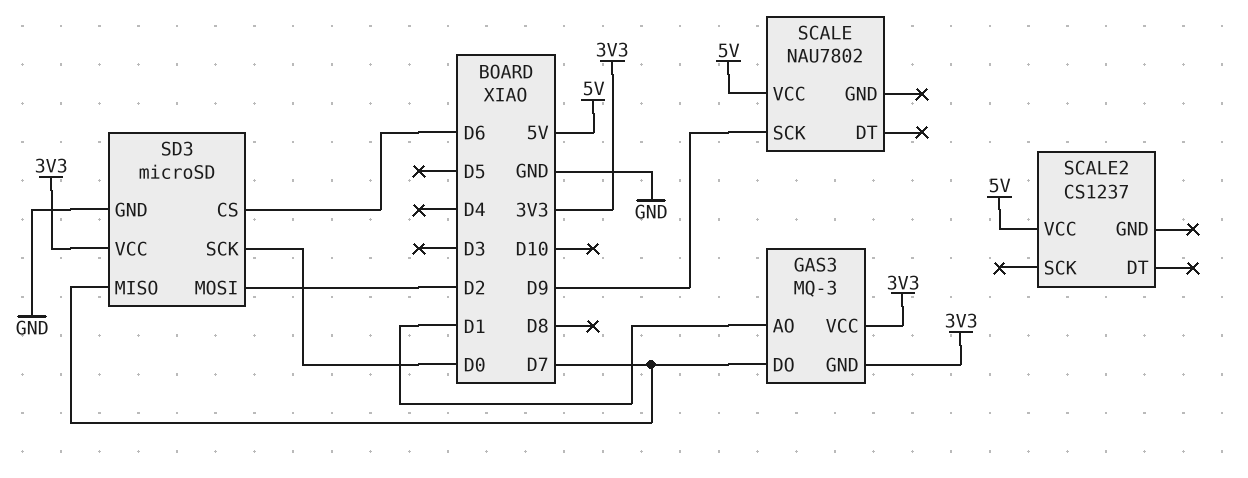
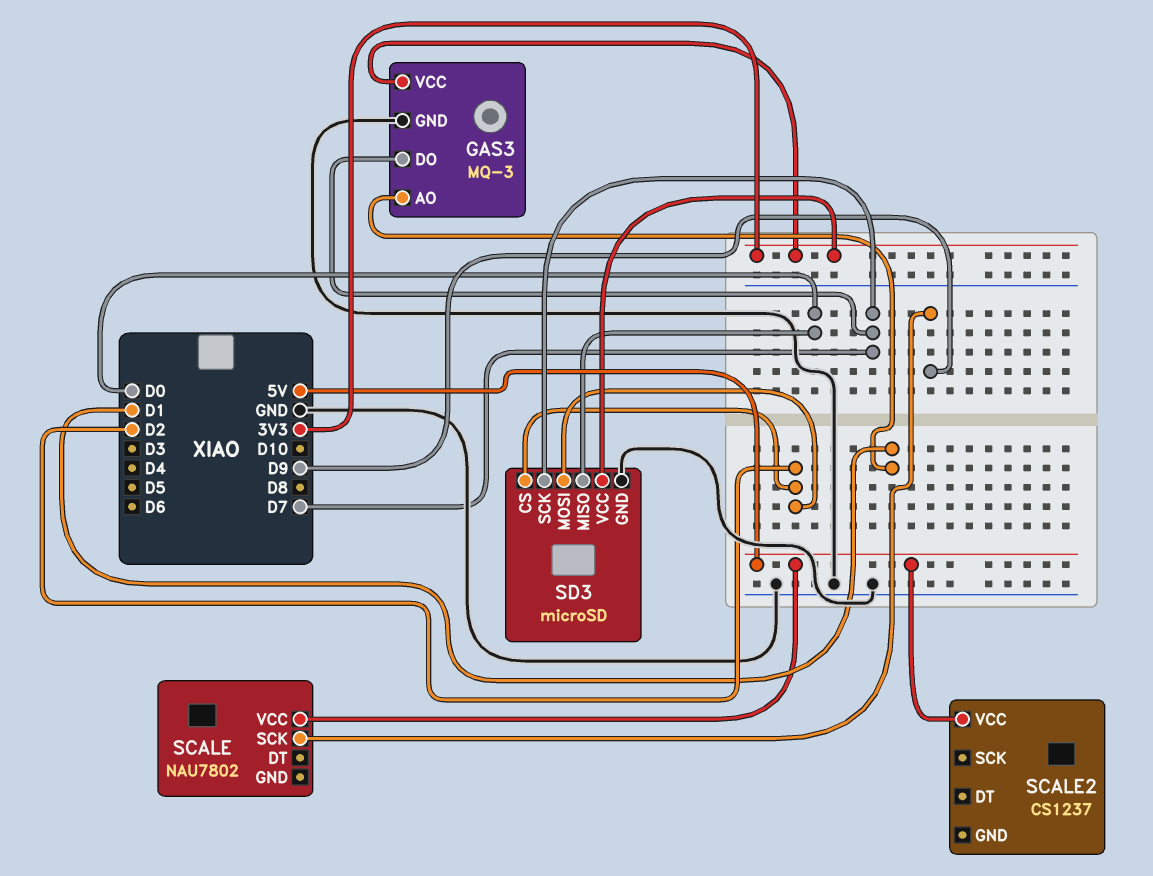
GAS3 pin GND: 3V3 -> GND
SD3 pin CS: D6 -> D2
SD3 pin MISO: D7 -> D0
SD3 pin SCK: D0 -> D7

